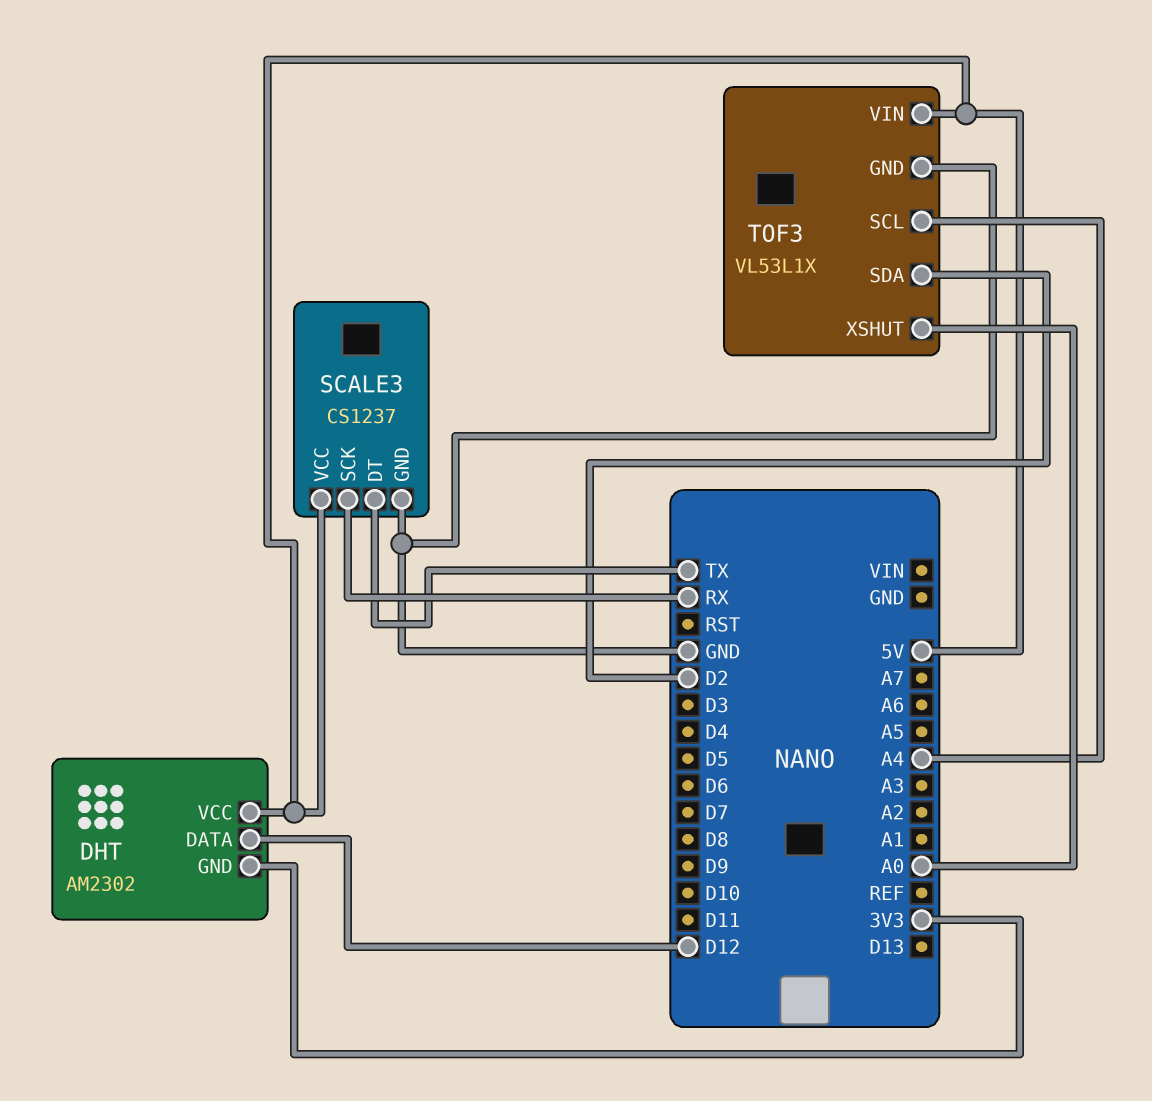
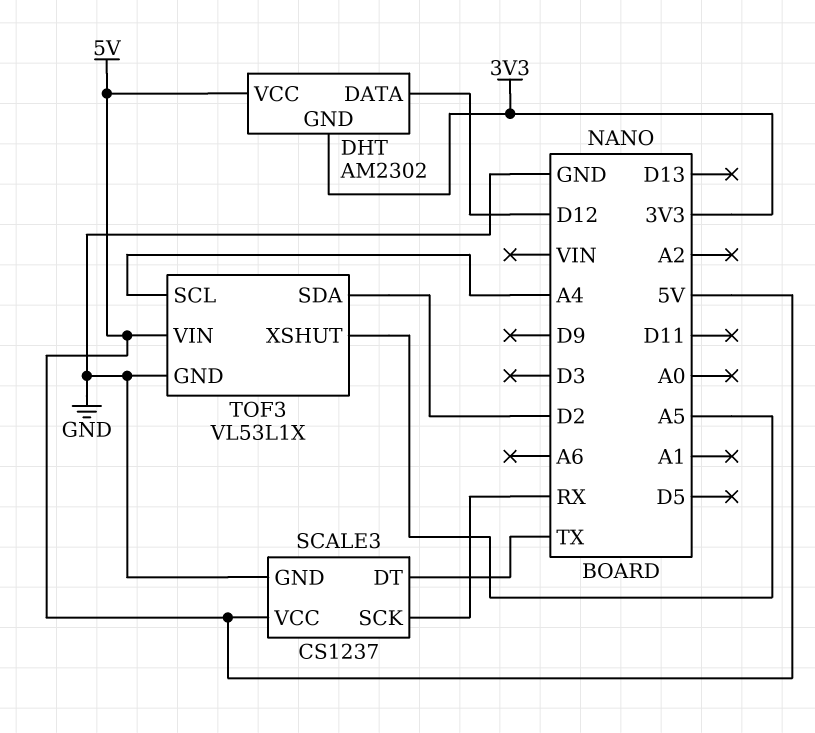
TOF3 pin XSHUT: A0 -> A5

